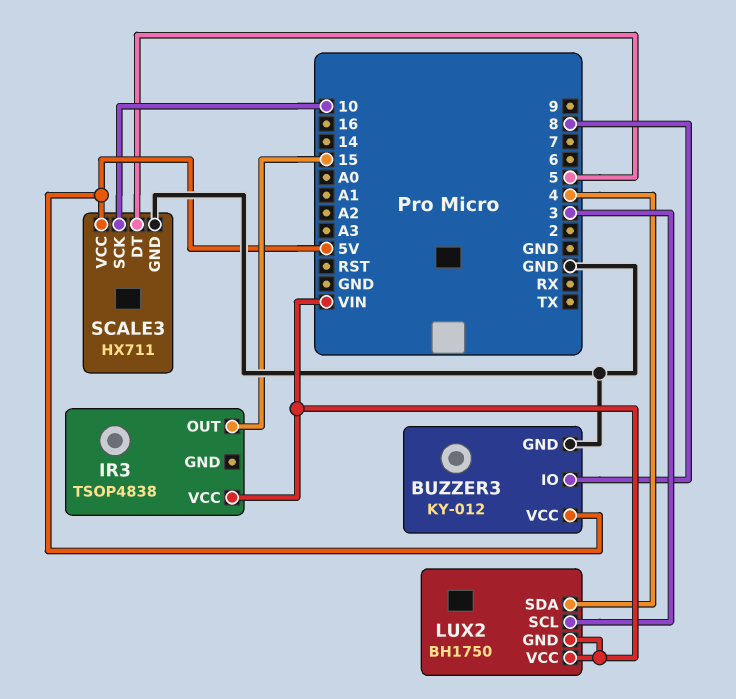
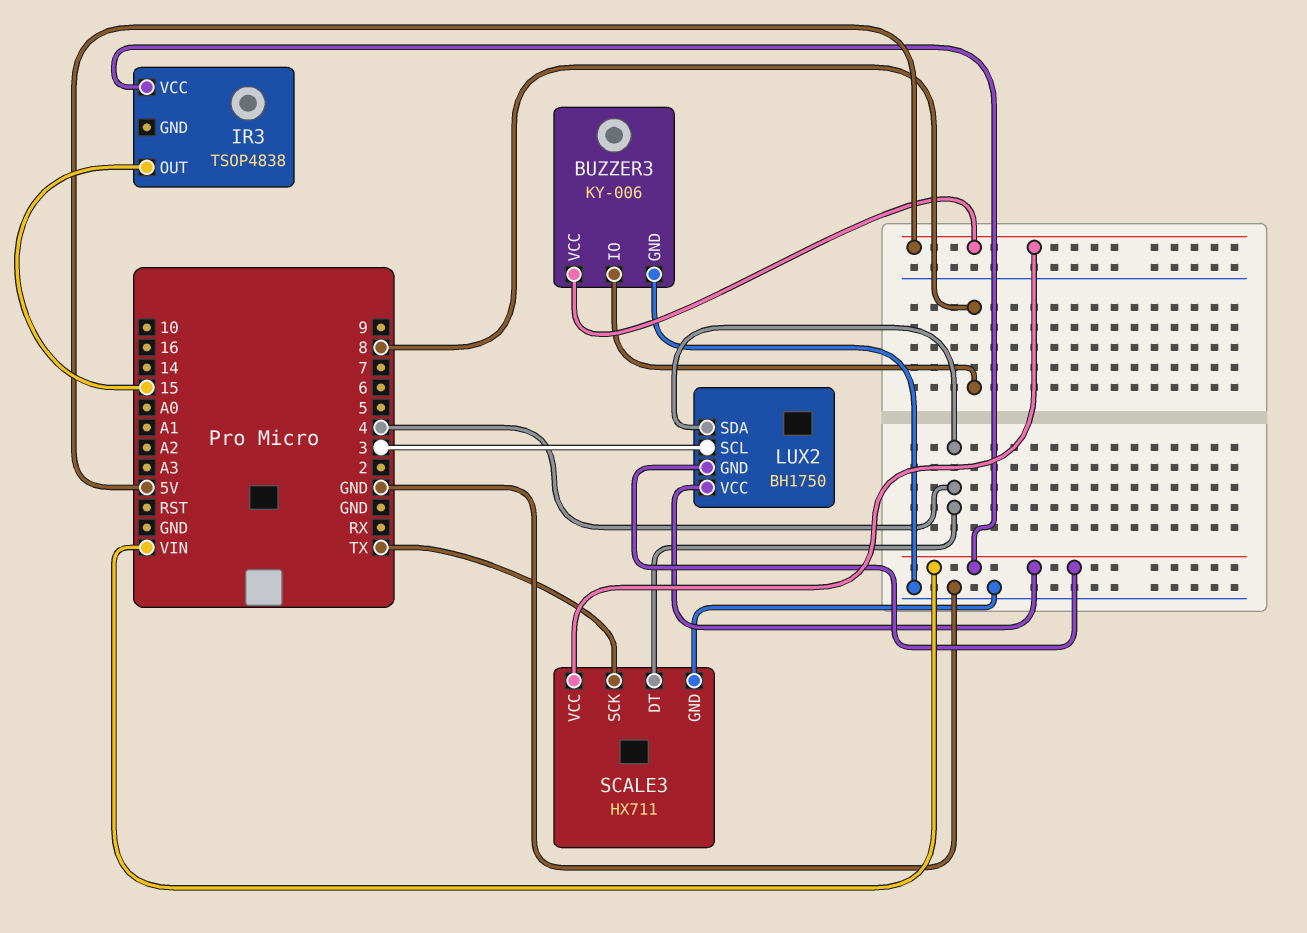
BUZZER3: KY-012 -> KY-006
SCALE3 pin DT: 5 -> 4
SCALE3 pin SCK: 10 -> TX

